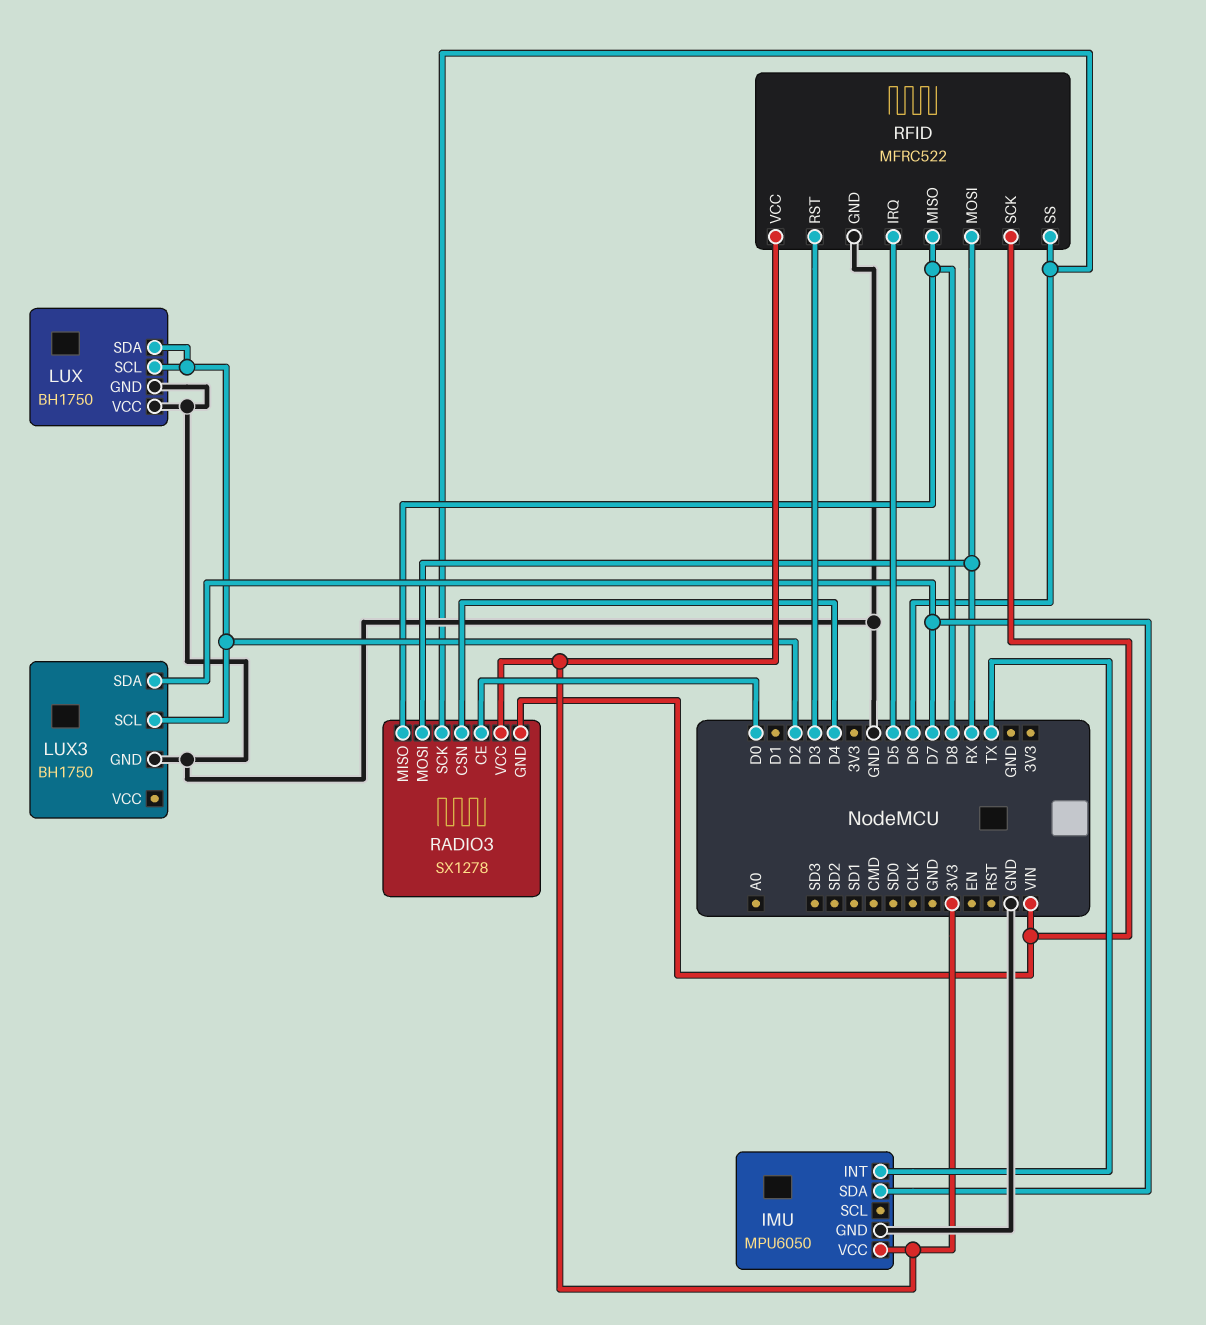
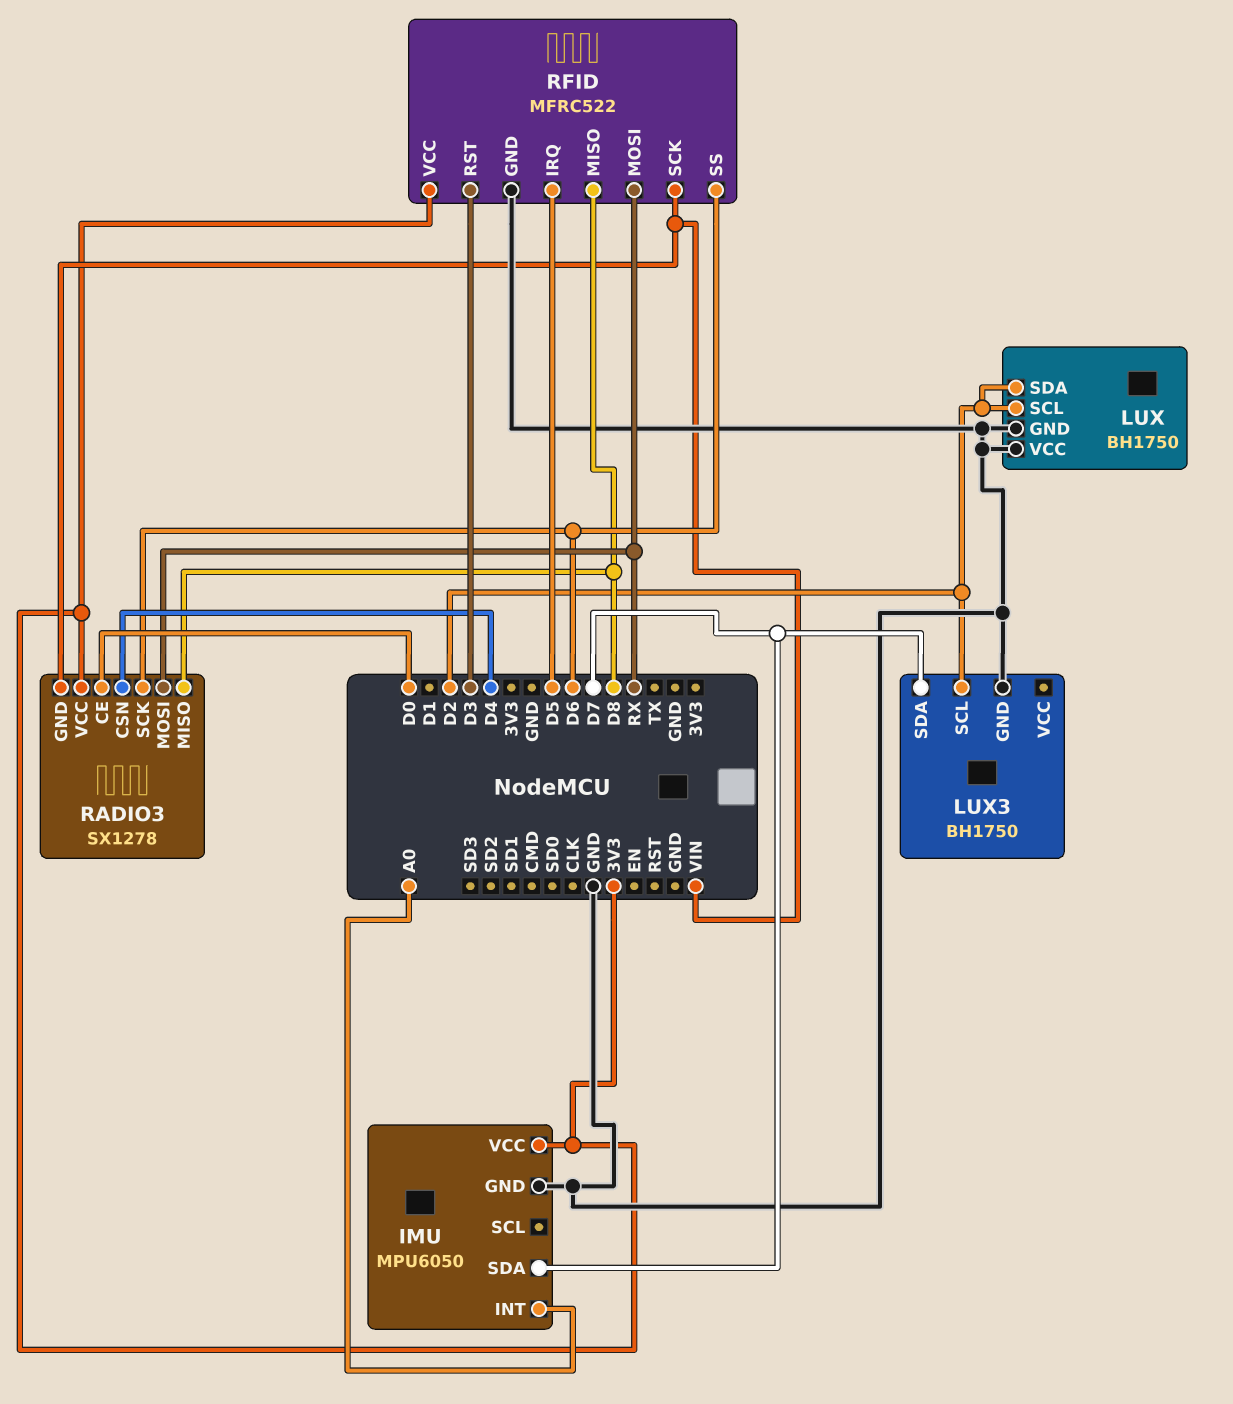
IMU pin INT: TX -> A0

